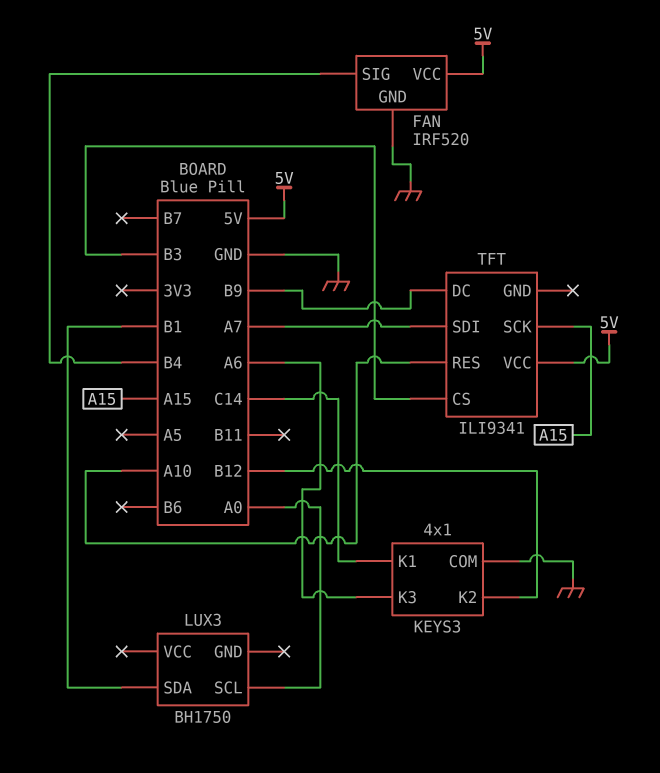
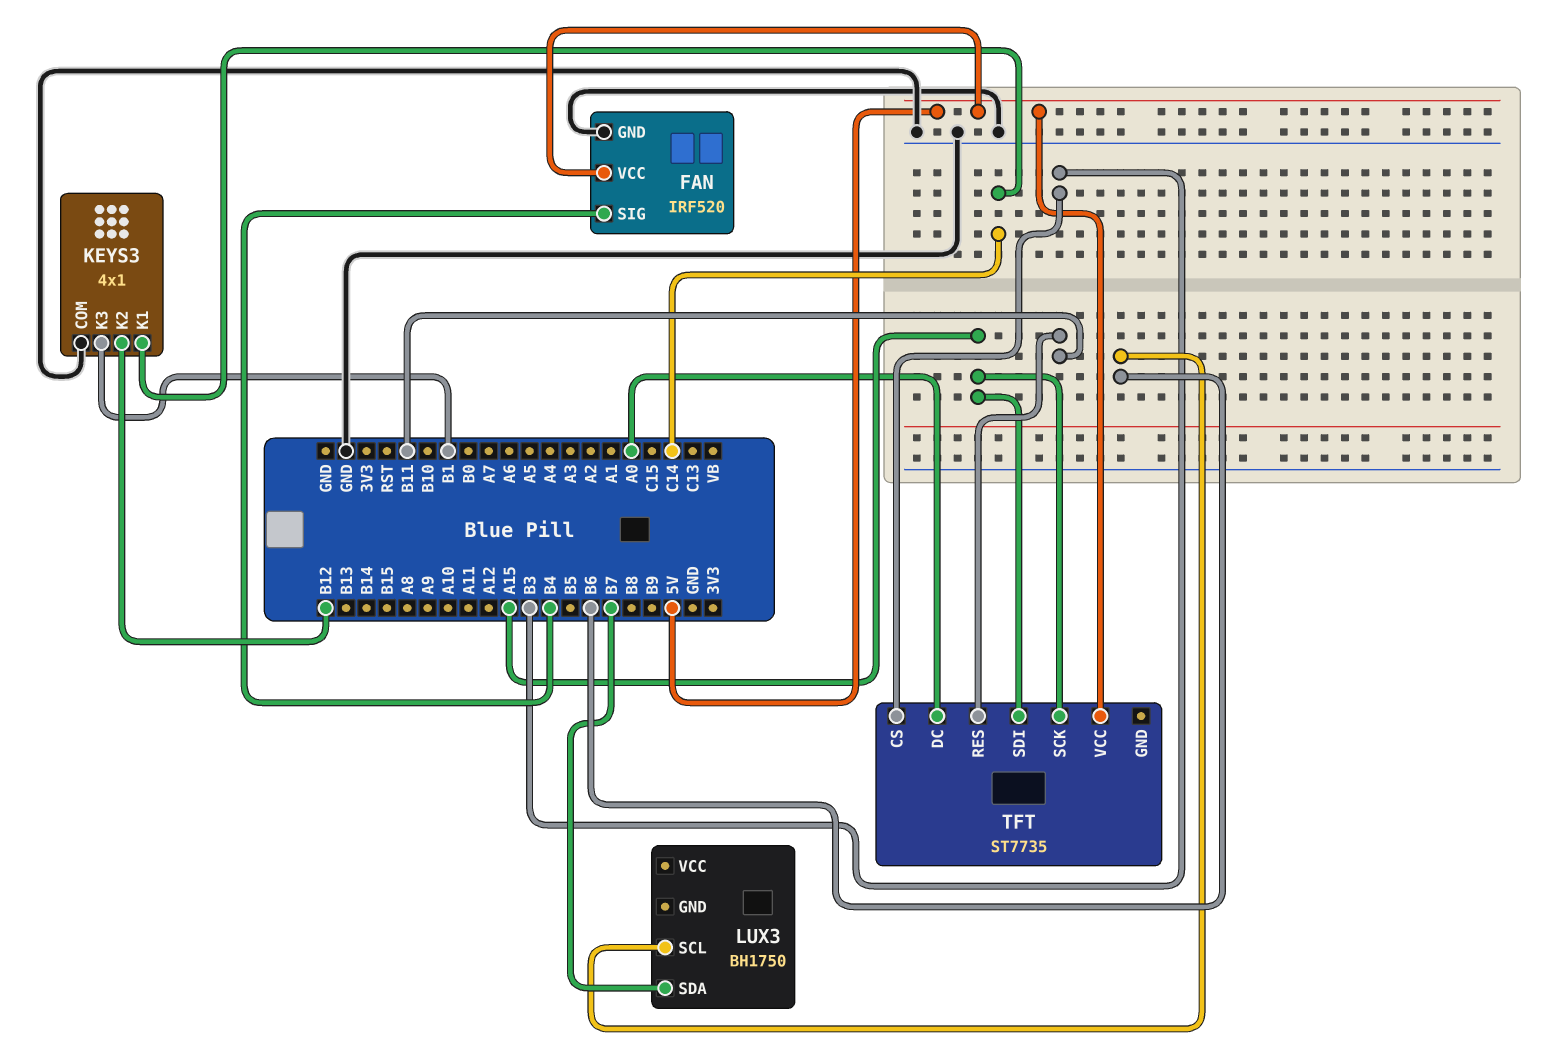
KEYS3 pin K3: A6 -> B1
LUX3 pin SCL: A0 -> B6
LUX3 pin SDA: B1 -> B7
TFT: ILI9341 -> ST7735
TFT pin DC: B9 -> A0
TFT pin RES: A10 -> B11
TFT pin SDI: A7 -> A15

